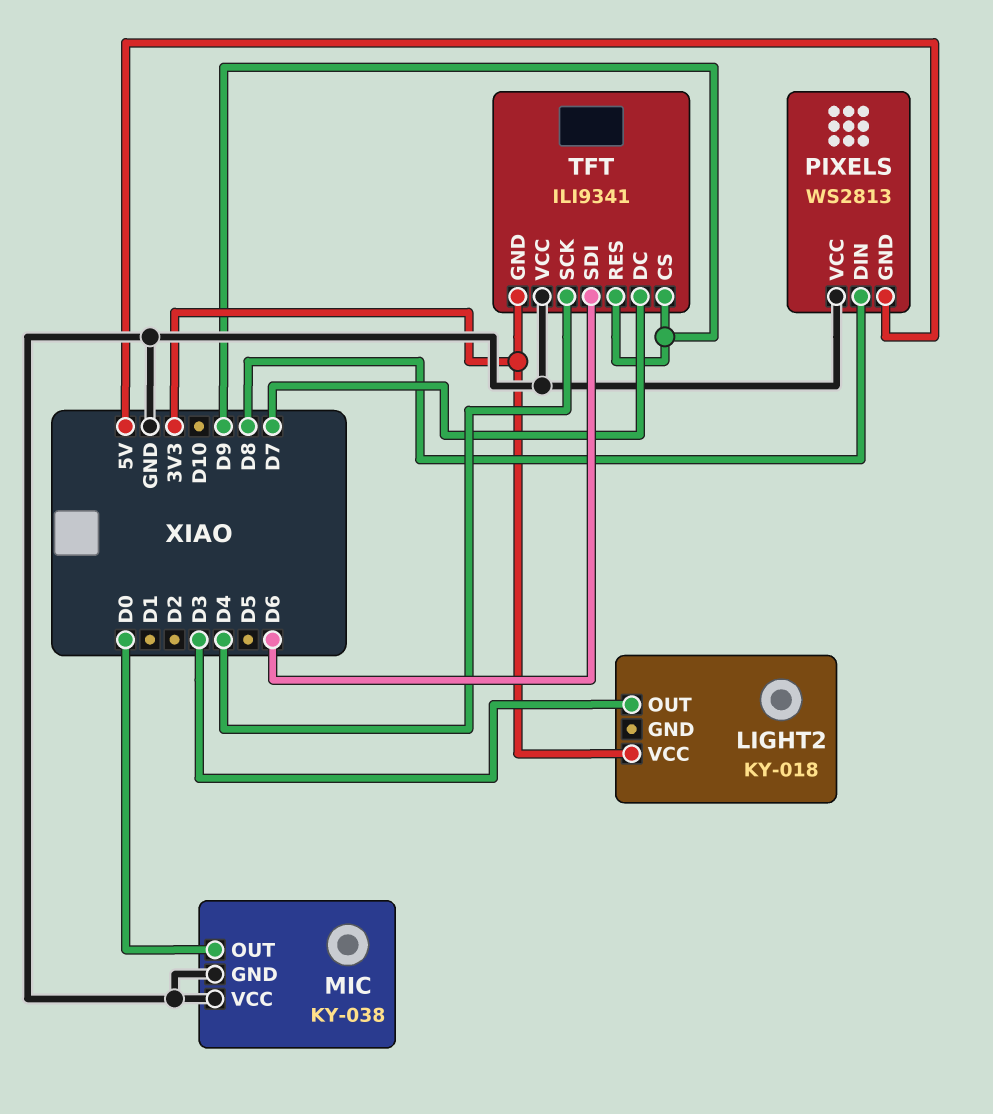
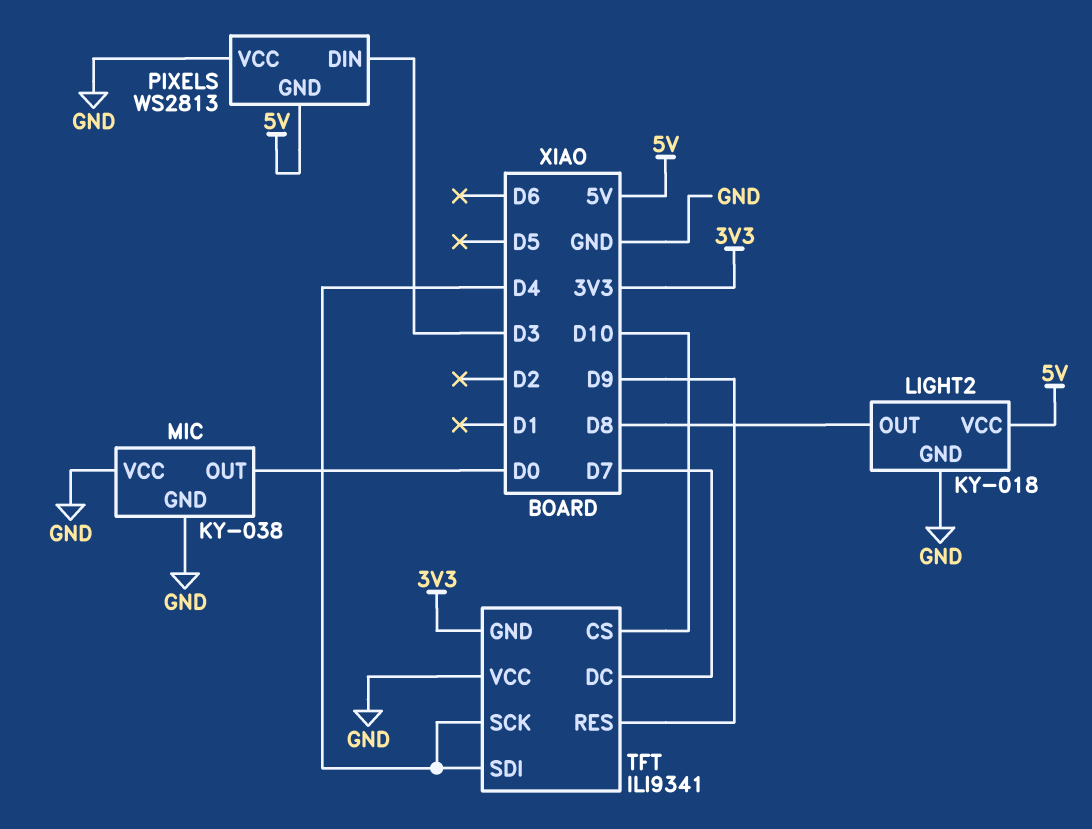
LIGHT2 pin GND: none -> GND
LIGHT2 pin OUT: D3 -> D8
LIGHT2 pin VCC: 3V3 -> 5V
PIXELS pin DIN: D8 -> D3
TFT pin CS: D9 -> D10
TFT pin SDI: D6 -> D4

